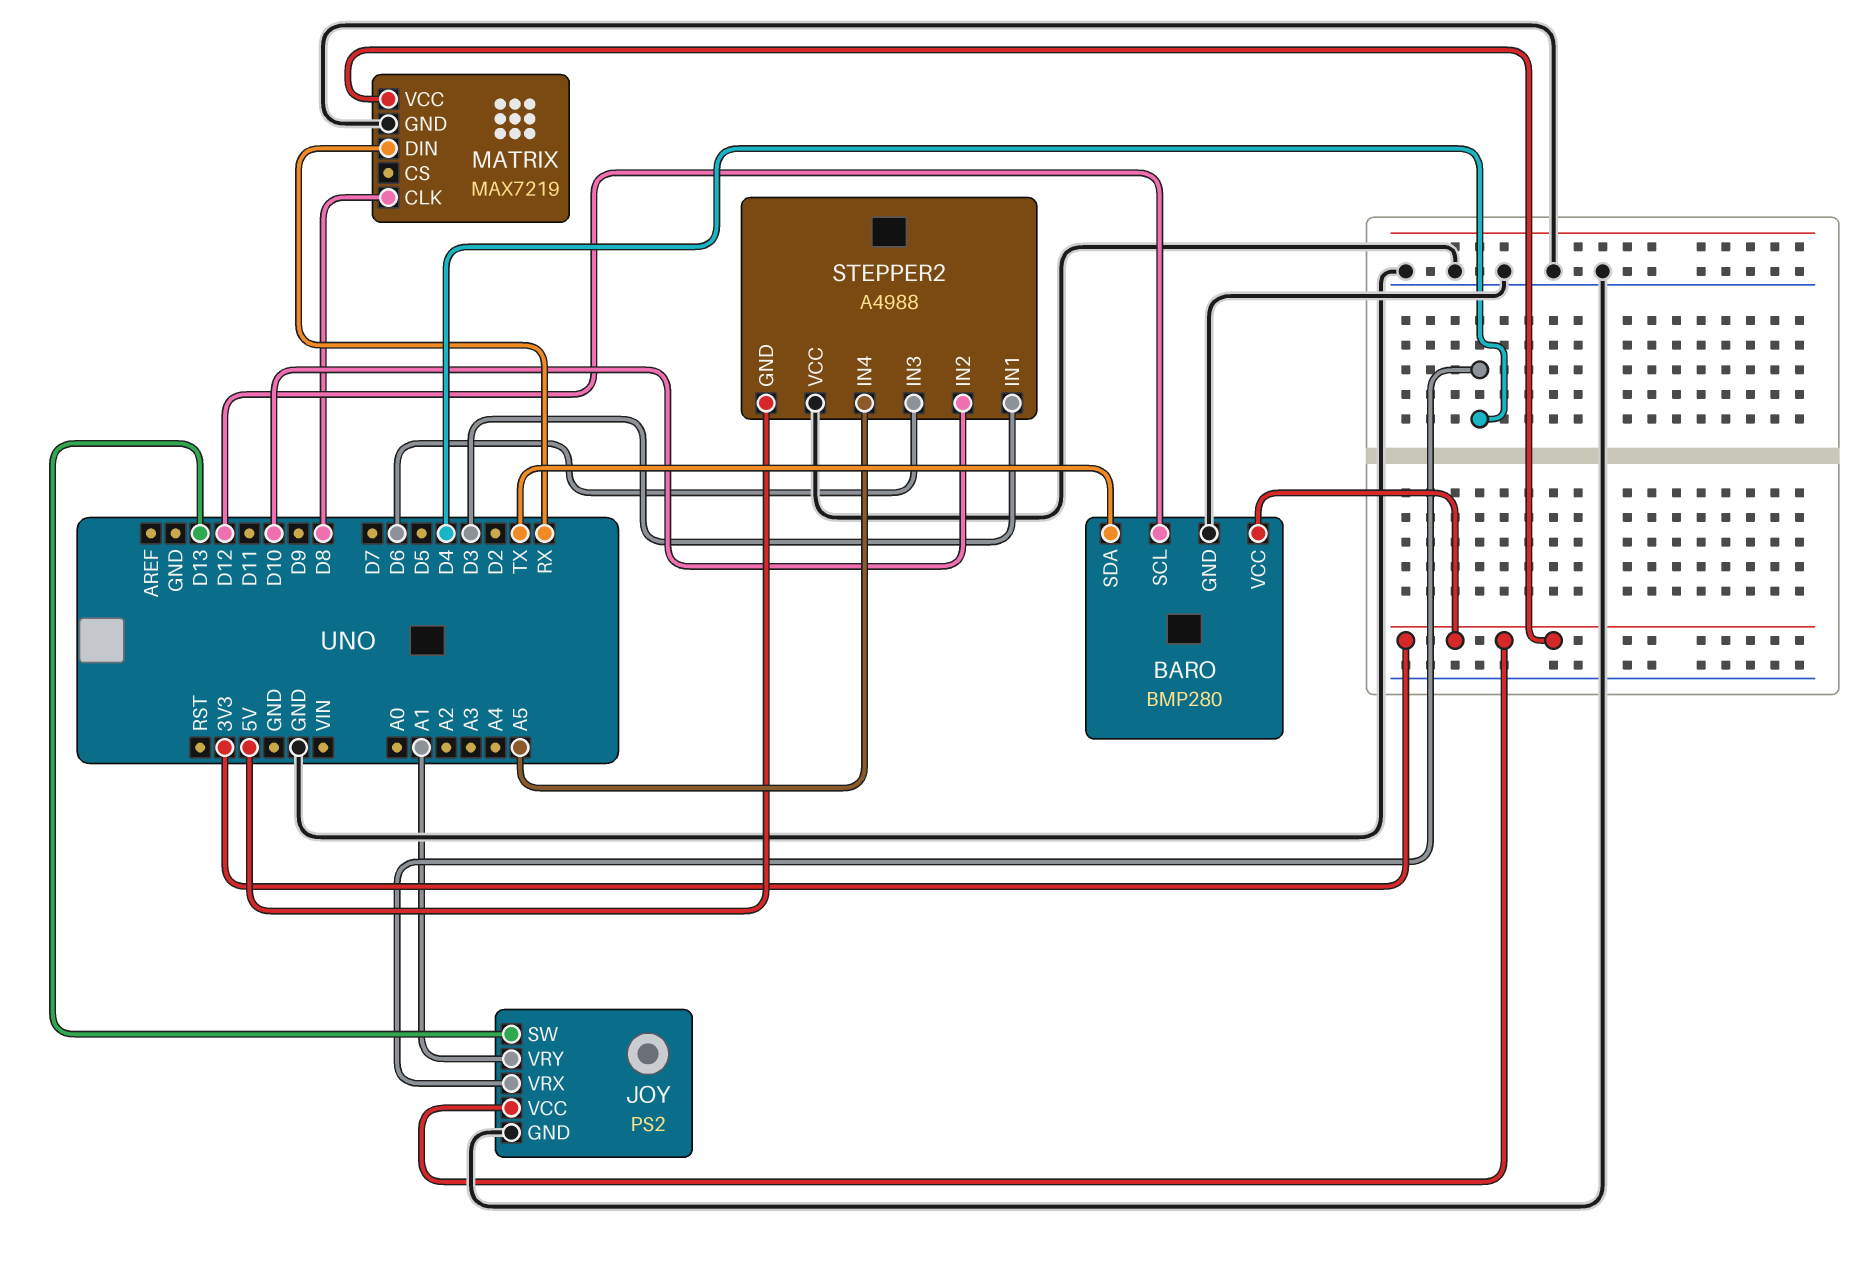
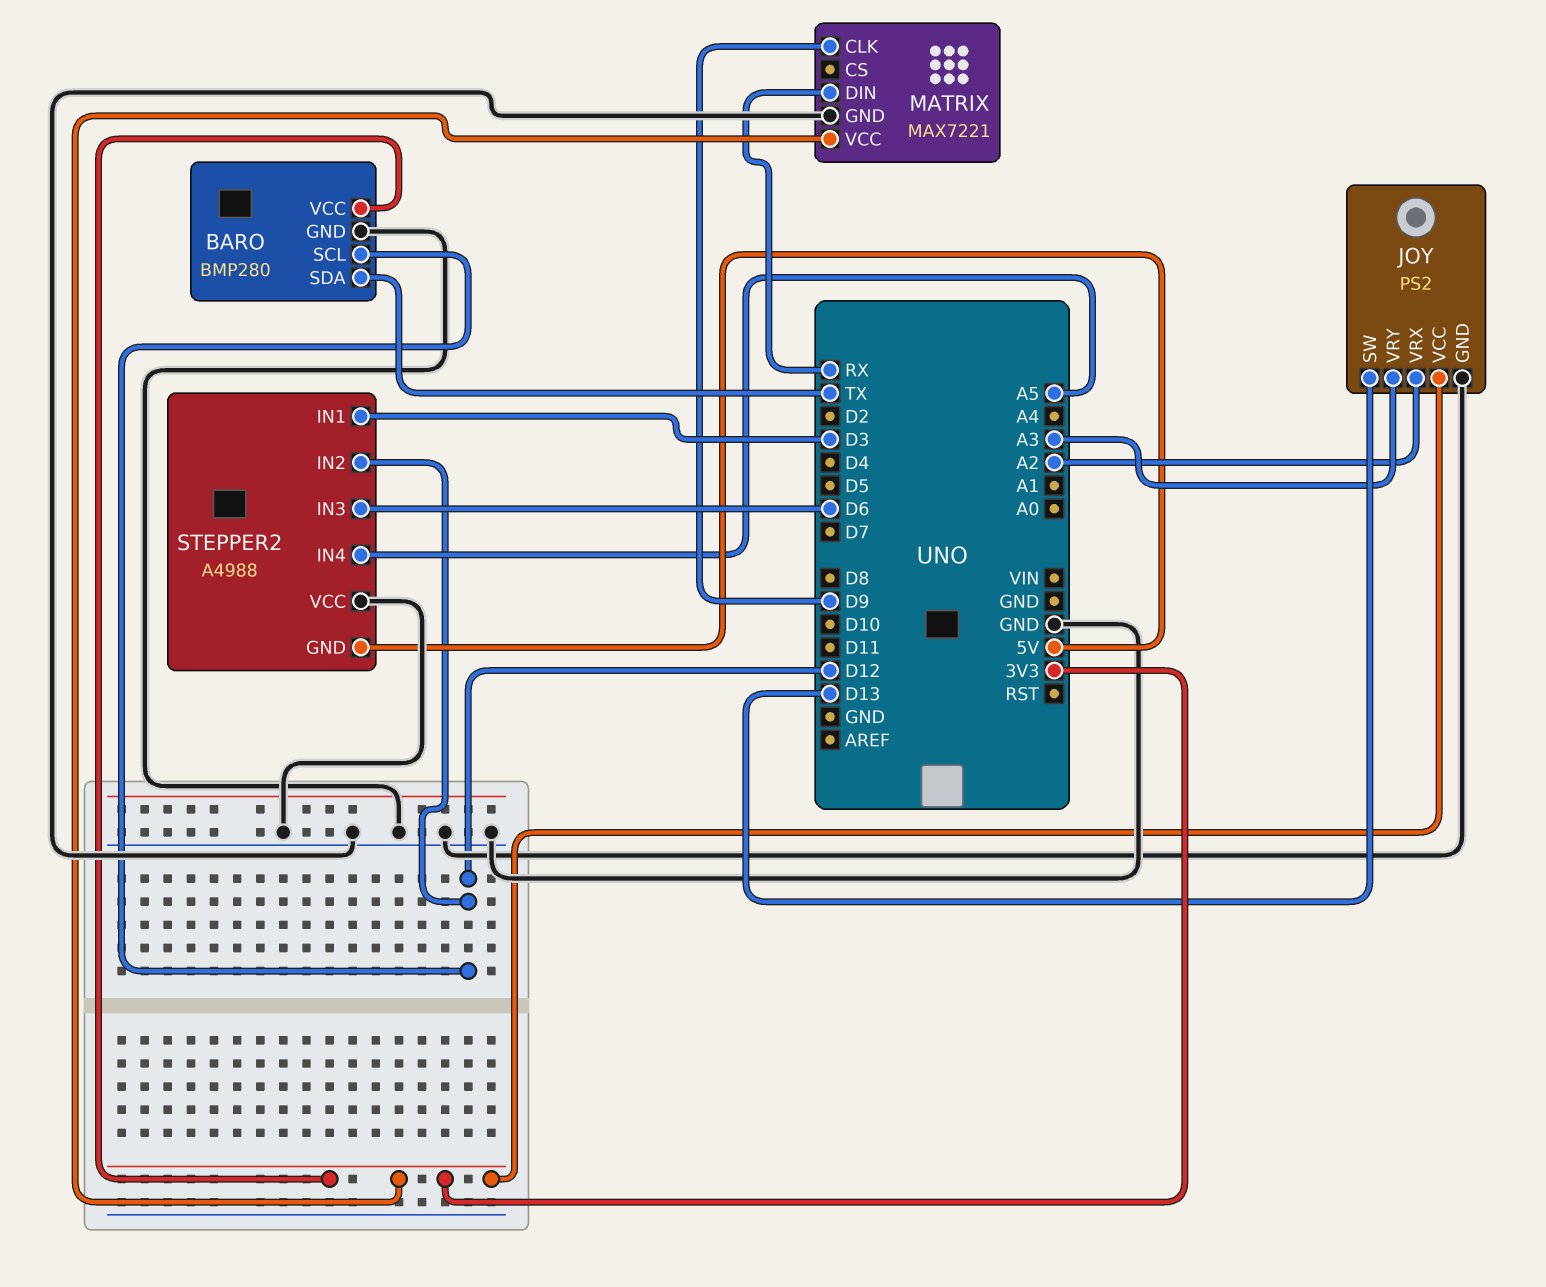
JOY pin VRX: D4 -> A2
JOY pin VRY: A1 -> A3
MATRIX: MAX7219 -> MAX7221
MATRIX pin CLK: D8 -> D9
STEPPER2 pin IN2: D10 -> D12

